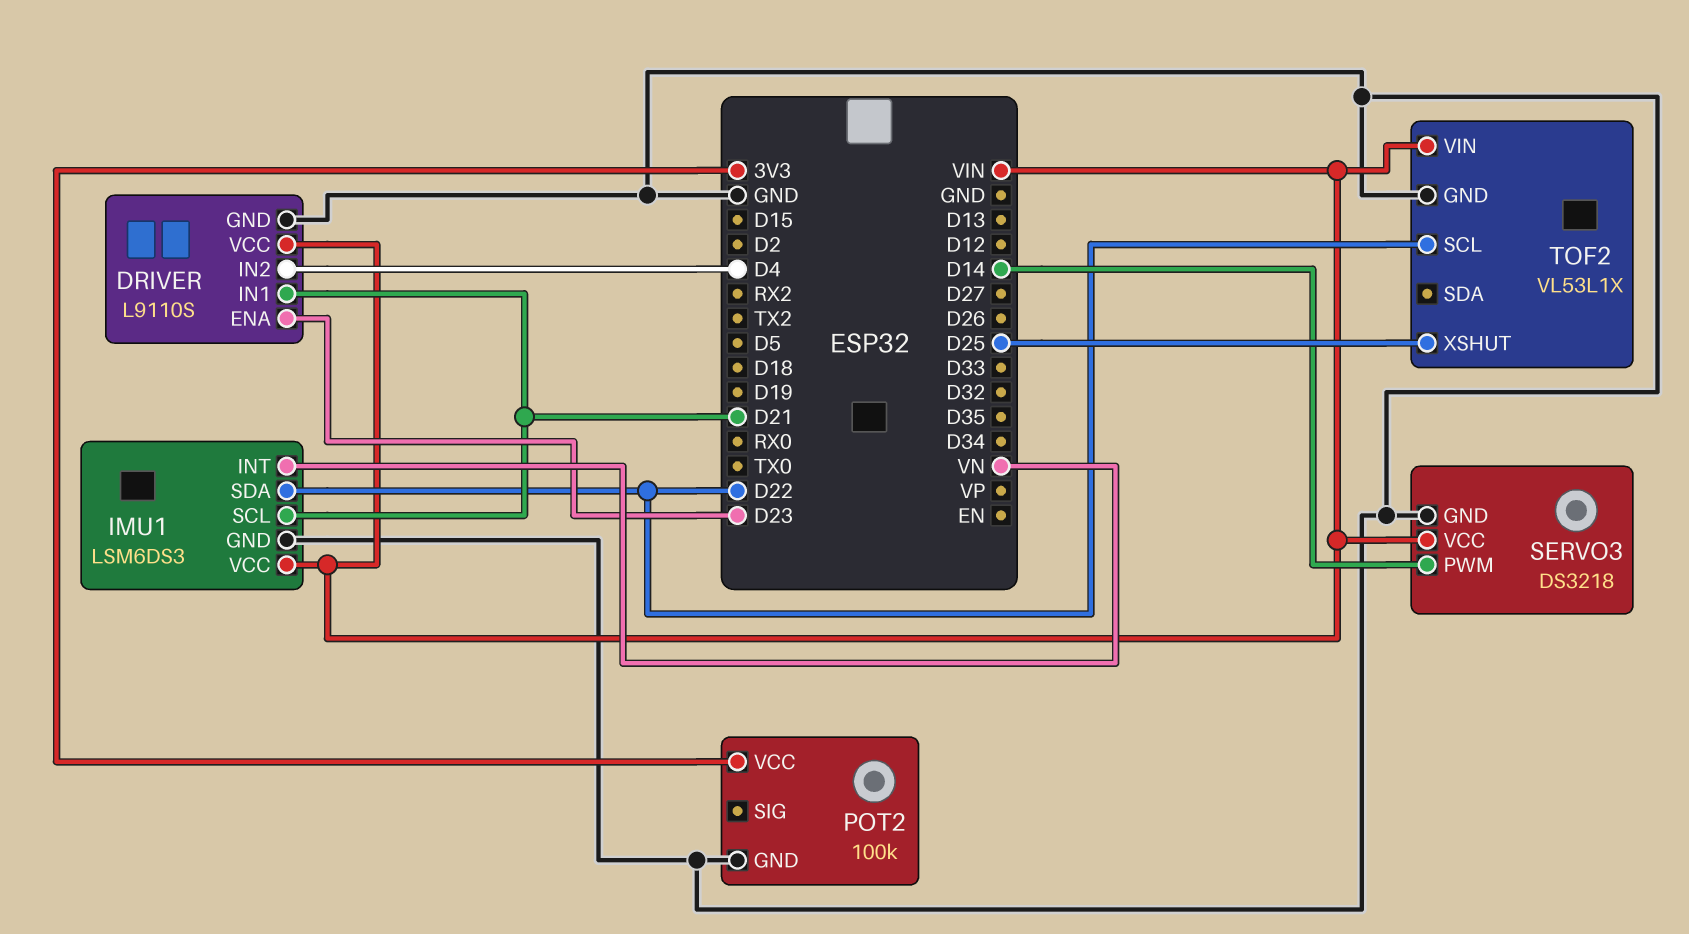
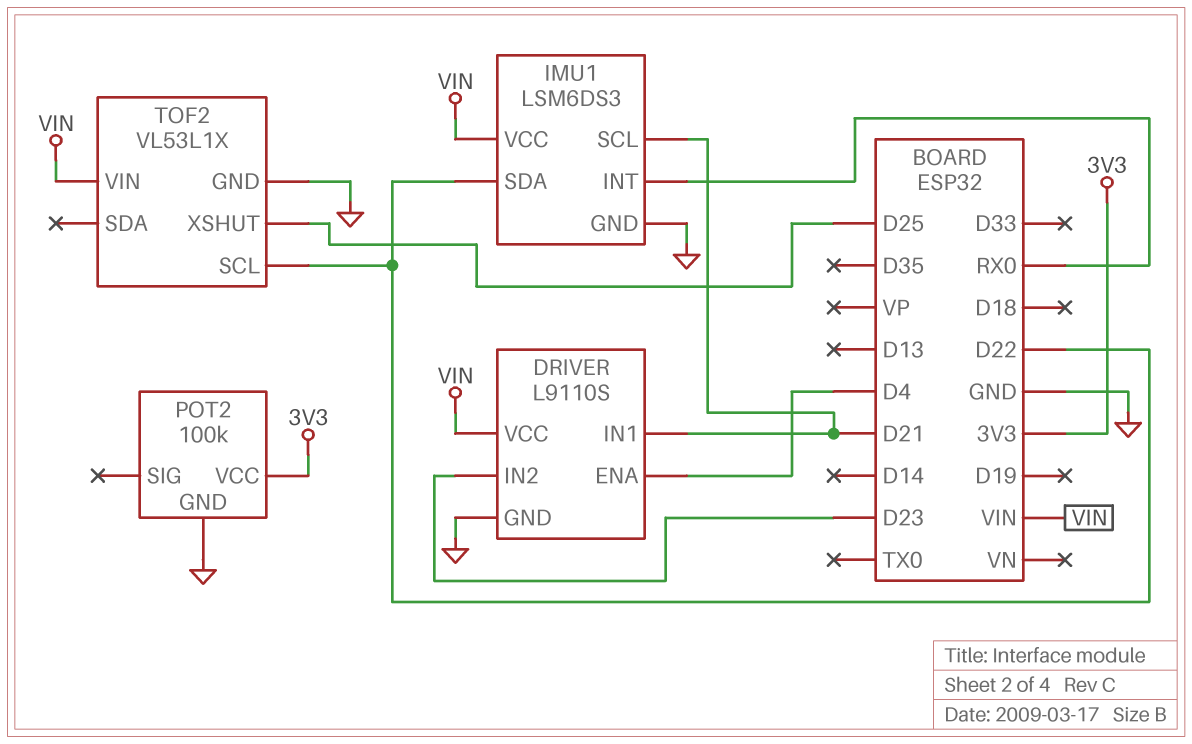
DRIVER pin ENA: D23 -> D4
DRIVER pin IN2: D4 -> D23
IMU1 pin INT: VN -> RX0
SERVO3: DS3218 -> none
SERVO3 pin GND: GND -> none
SERVO3 pin PWM: D14 -> none
SERVO3 pin VCC: VIN -> none

